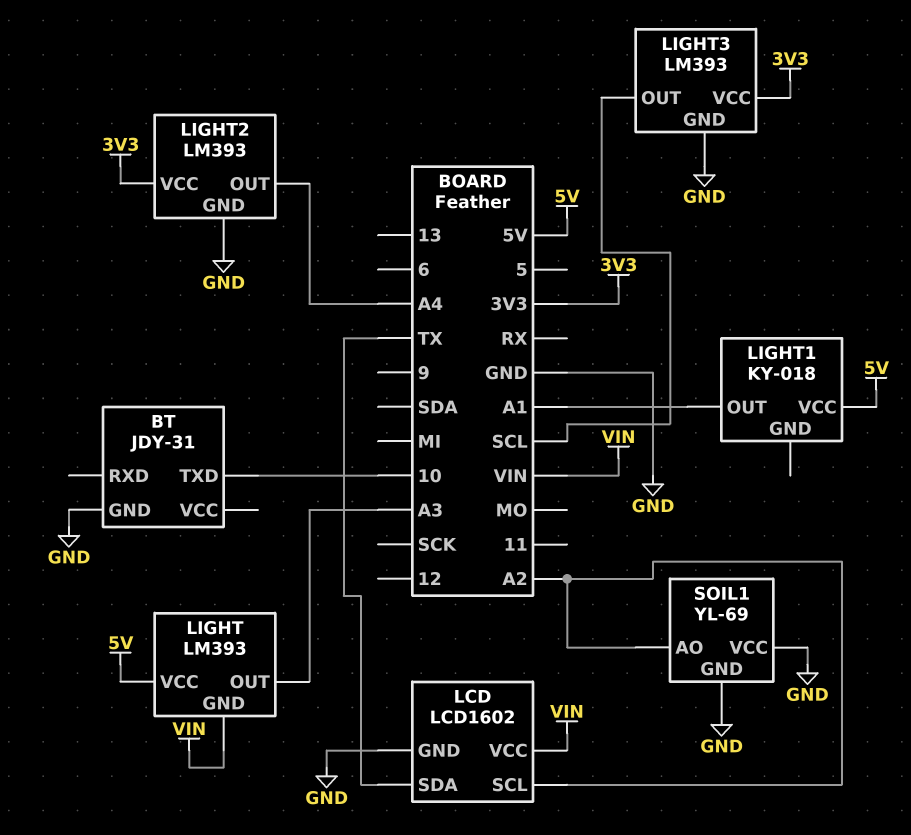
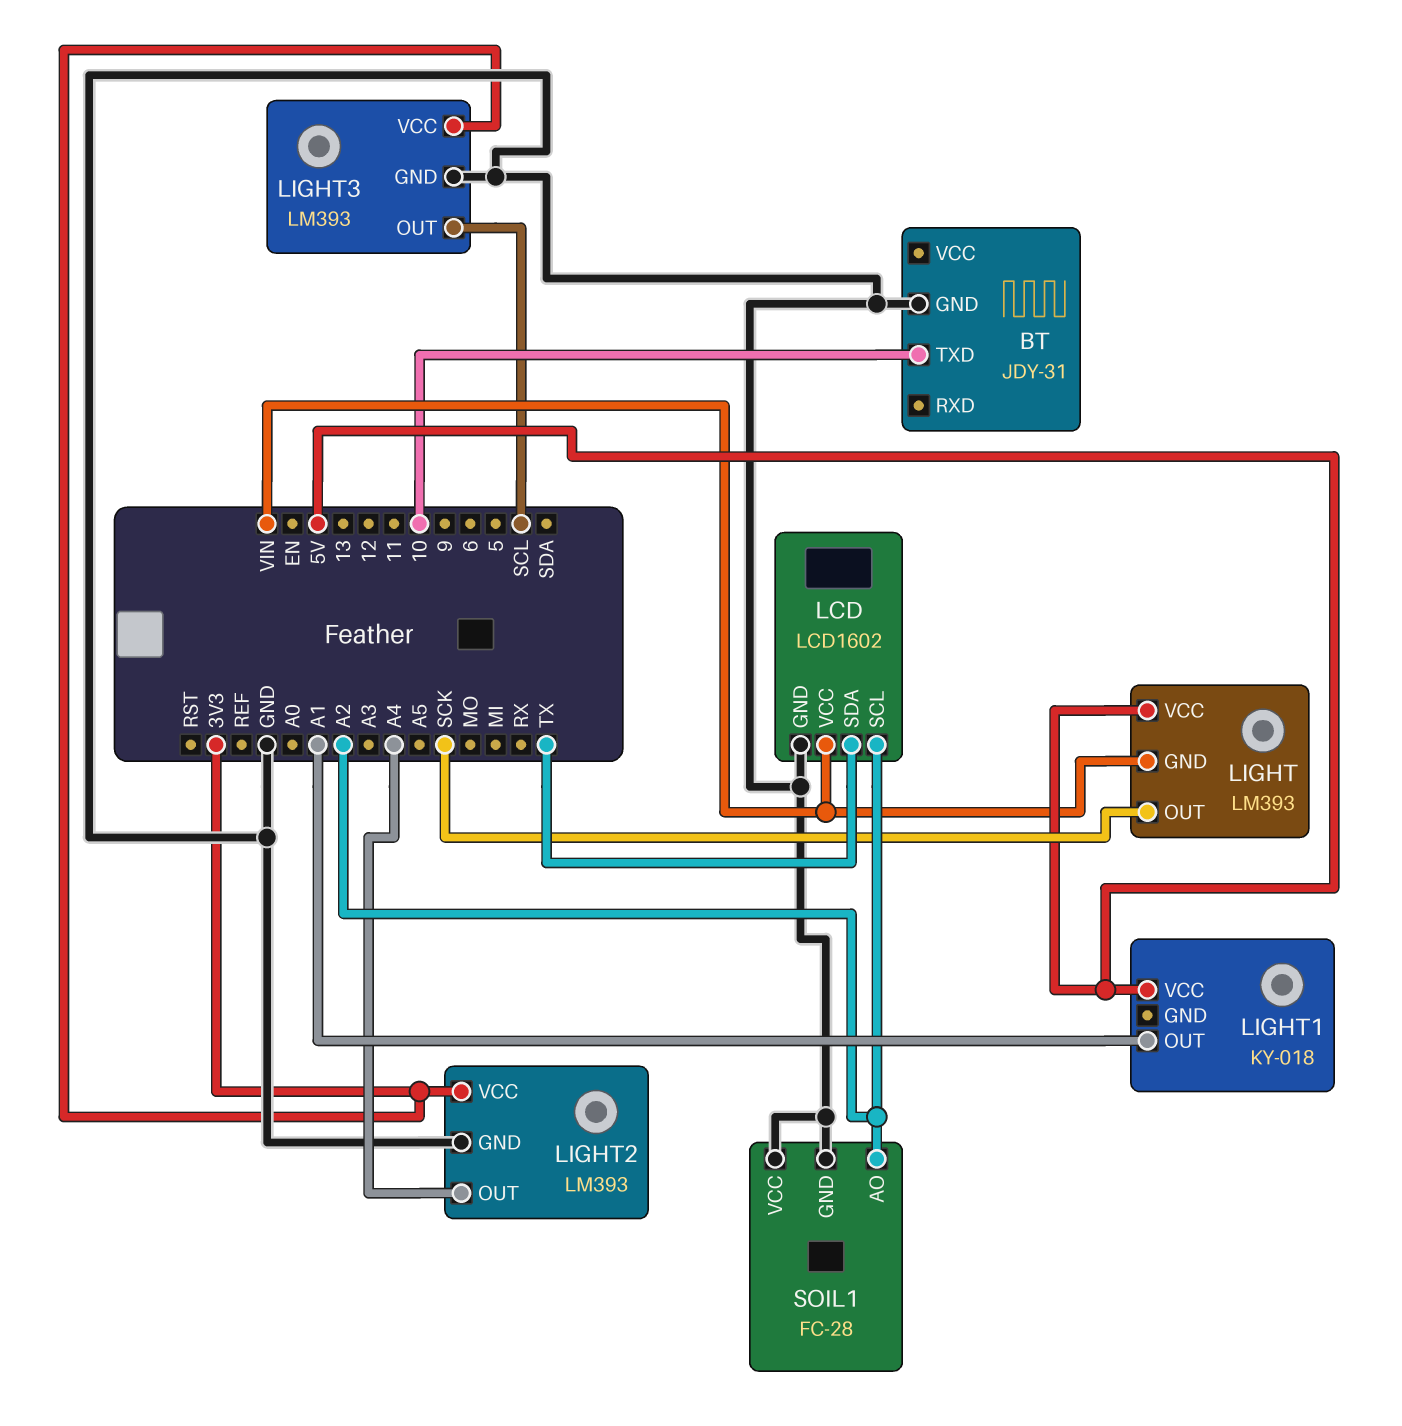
LIGHT pin OUT: A3 -> SCK
SOIL1: YL-69 -> FC-28

